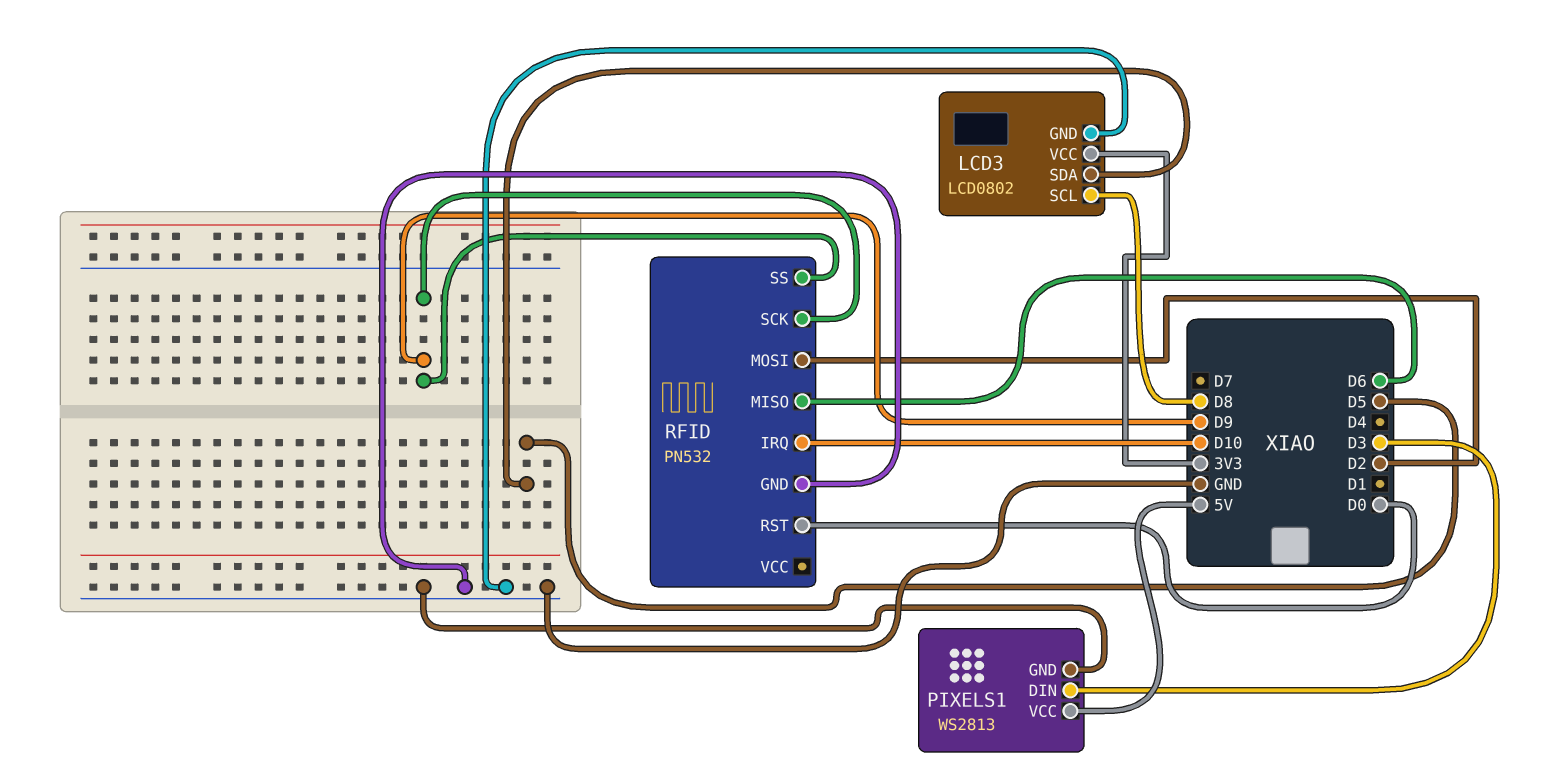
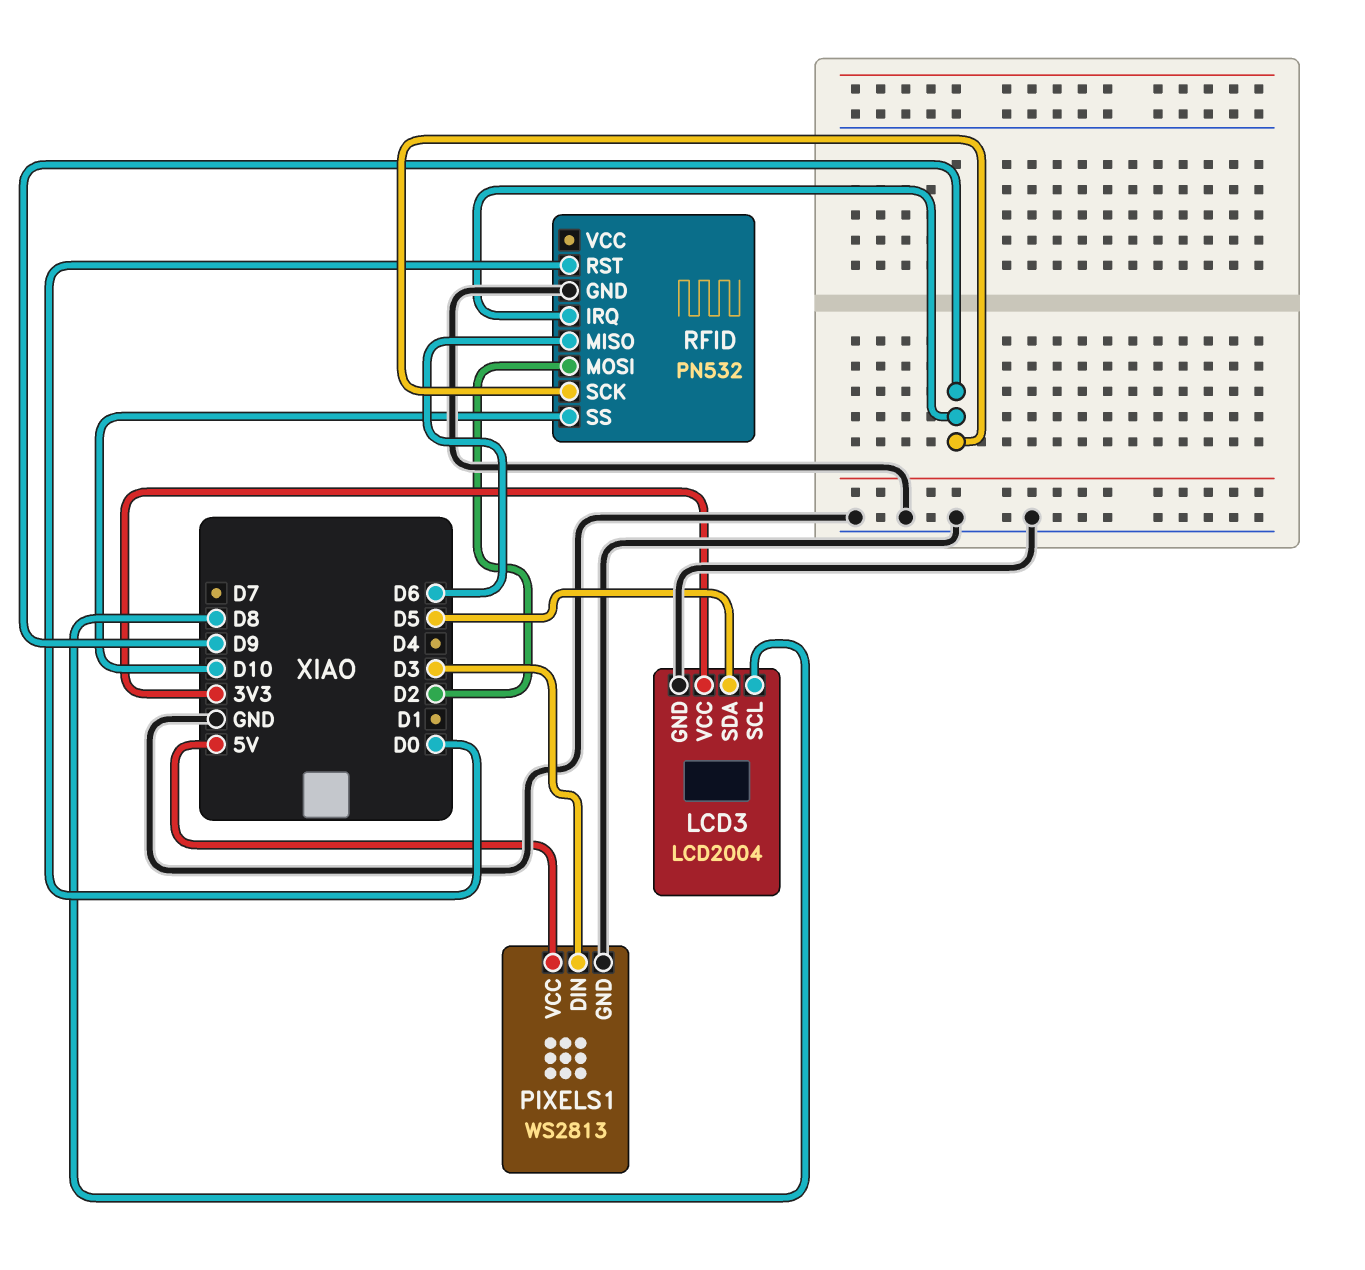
LCD3: LCD0802 -> LCD2004
RFID pin IRQ: D10 -> D9
RFID pin SS: D9 -> D10

